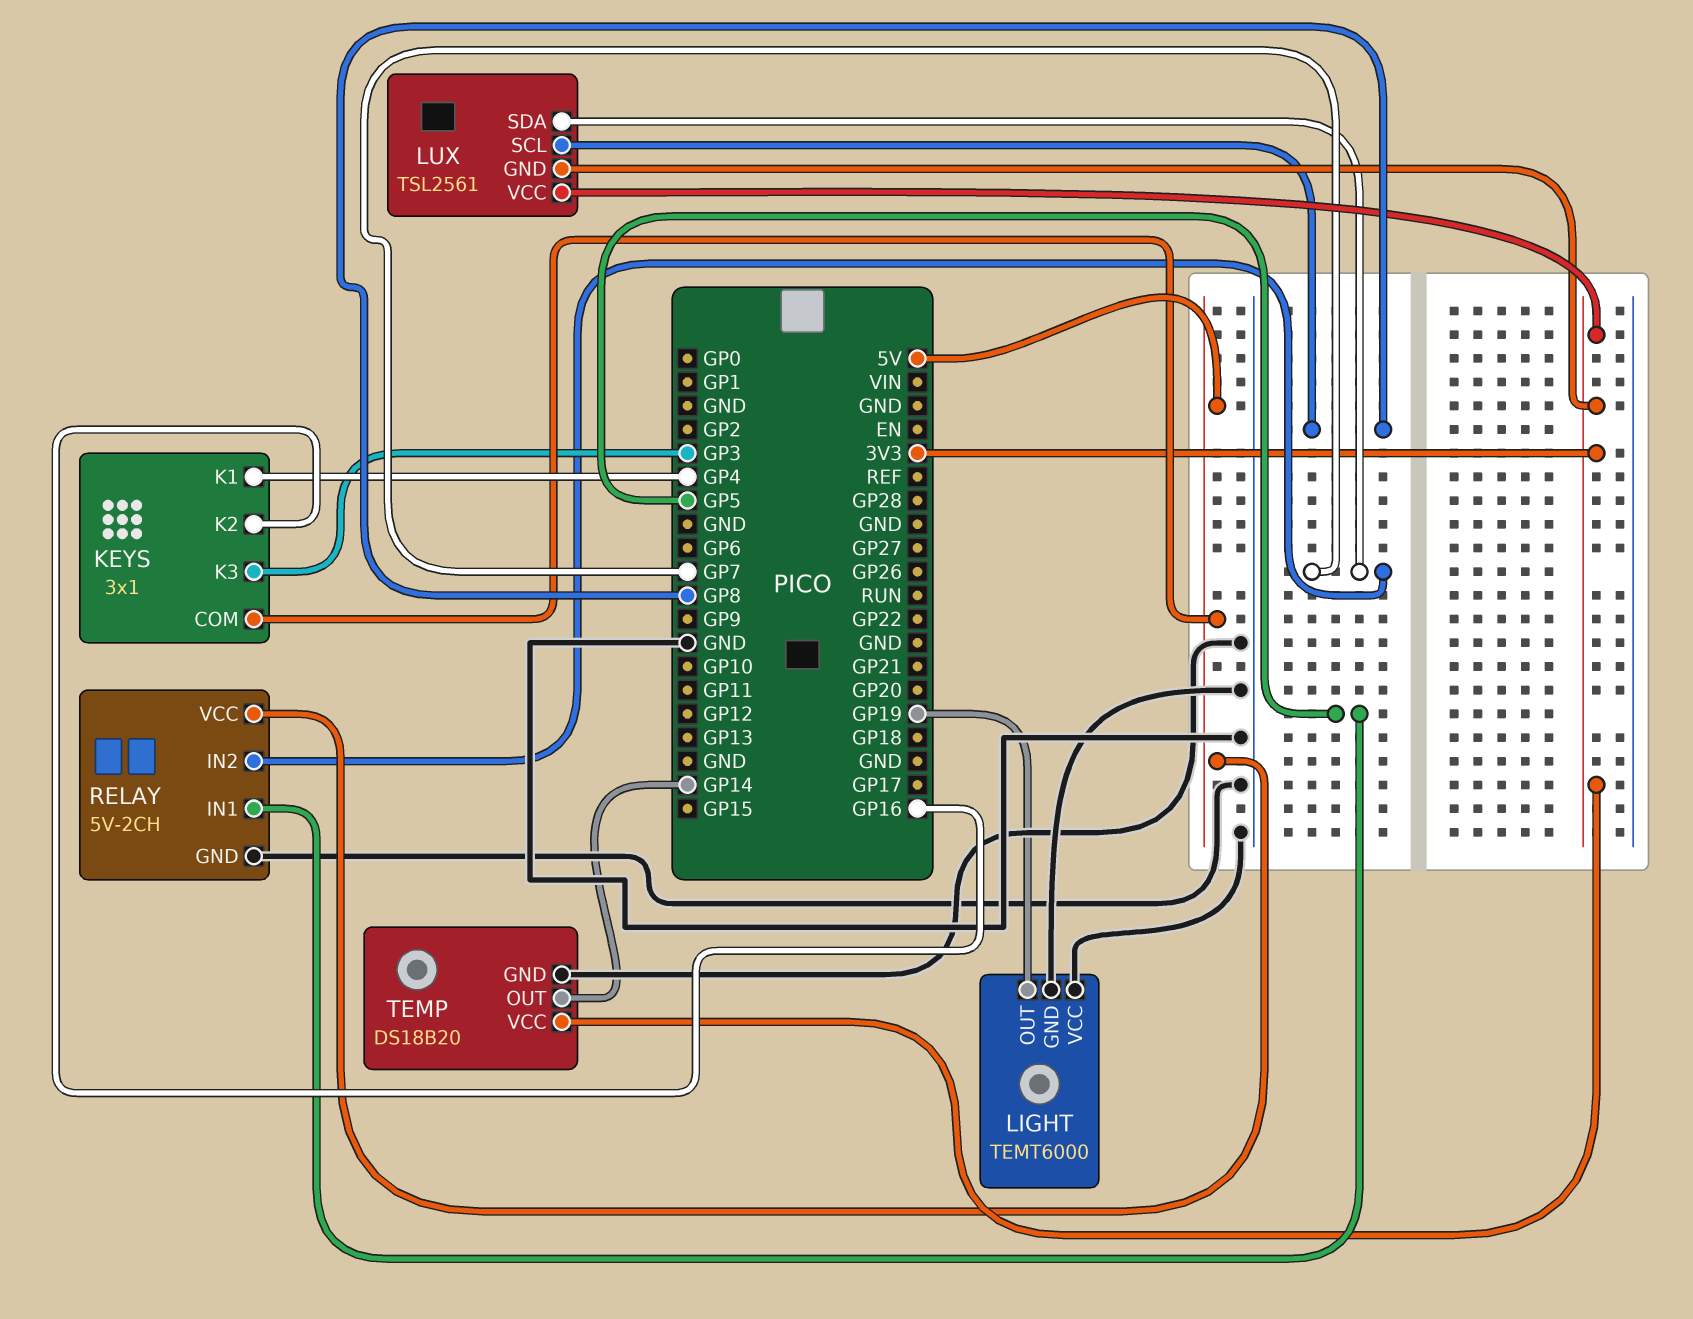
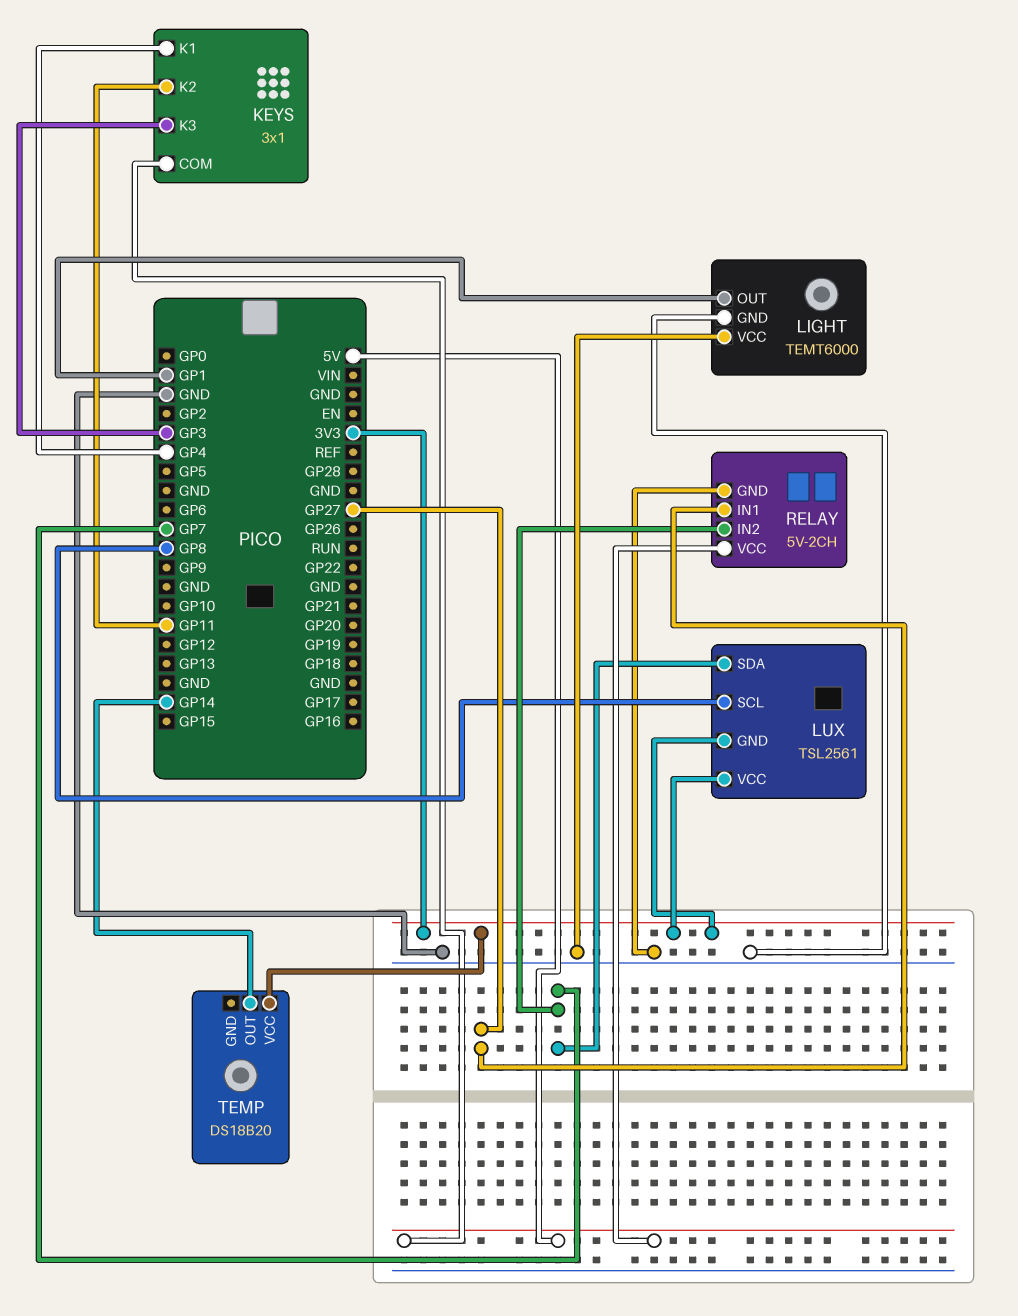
KEYS pin K2: GP16 -> GP11
LIGHT pin OUT: GP19 -> GP1
RELAY pin IN1: GP5 -> GP27
TEMP pin GND: GND -> none

